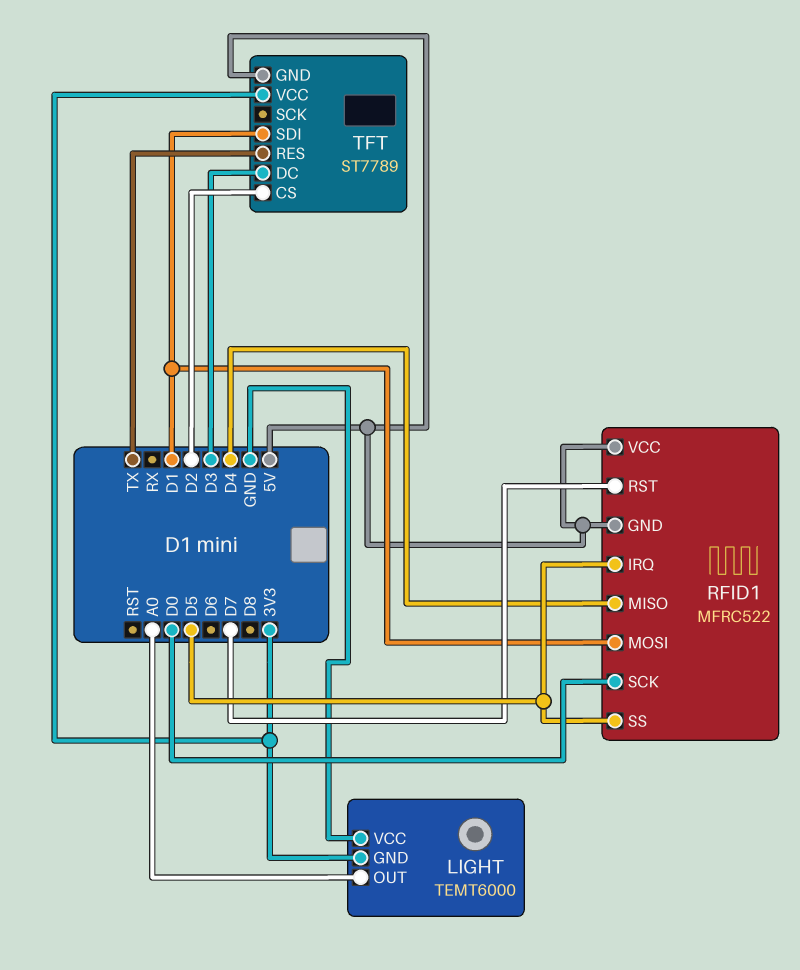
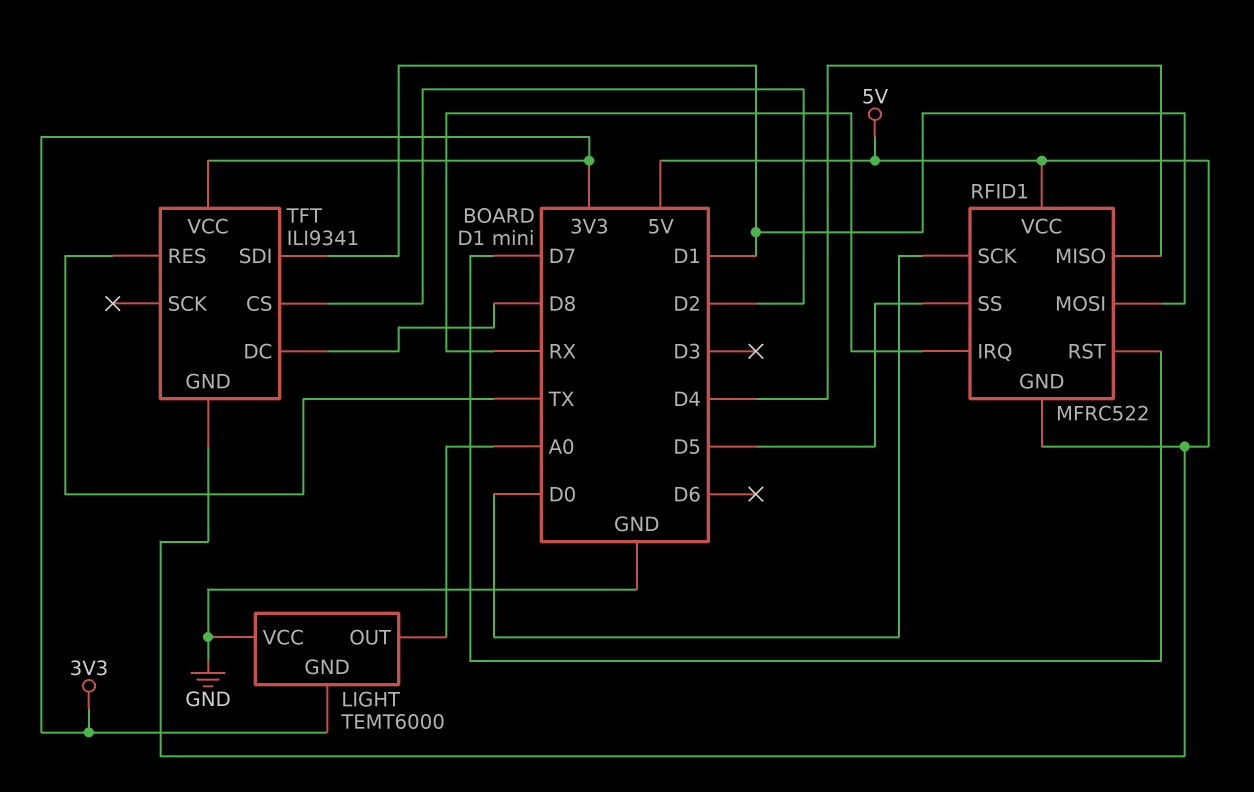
RFID1 pin IRQ: D5 -> RX
TFT: ST7789 -> ILI9341
TFT pin DC: D3 -> D8

